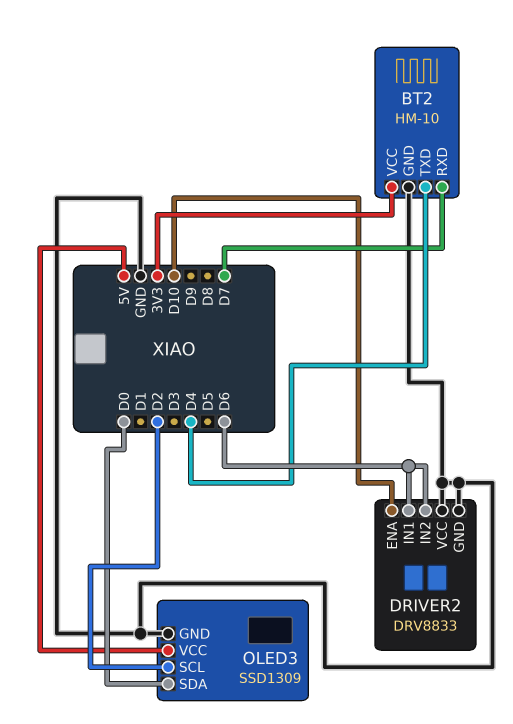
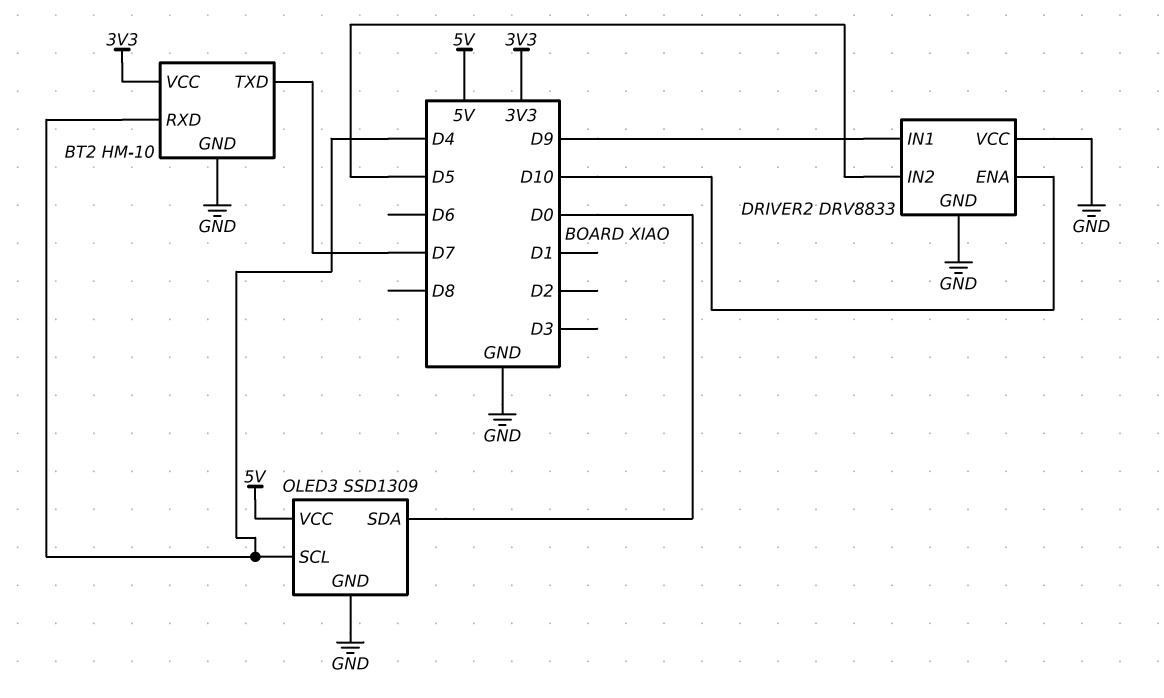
BT2 pin RXD: D7 -> D4
BT2 pin TXD: D4 -> D7
DRIVER2 pin IN1: D6 -> D9
DRIVER2 pin IN2: D6 -> D5
OLED3 pin SCL: D2 -> D4

